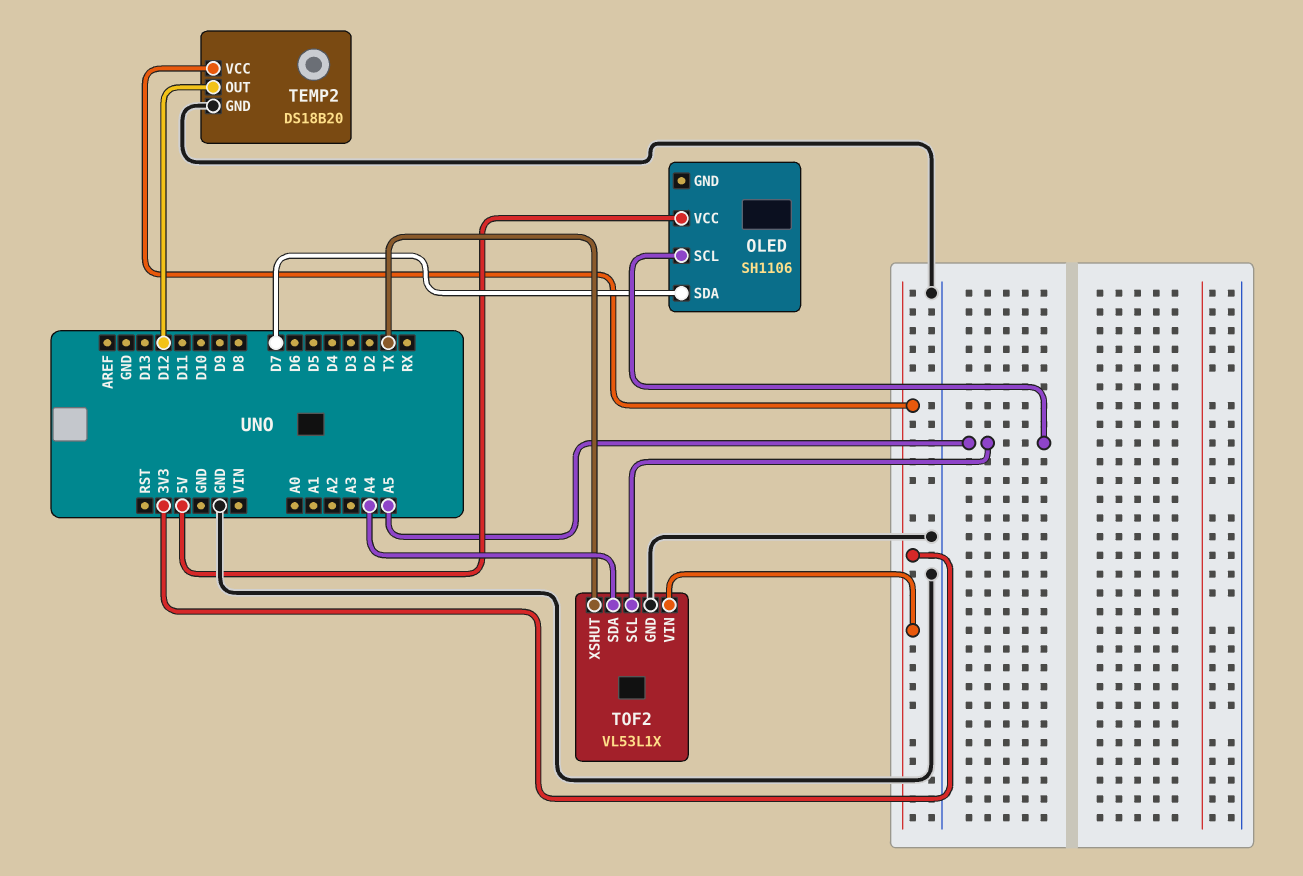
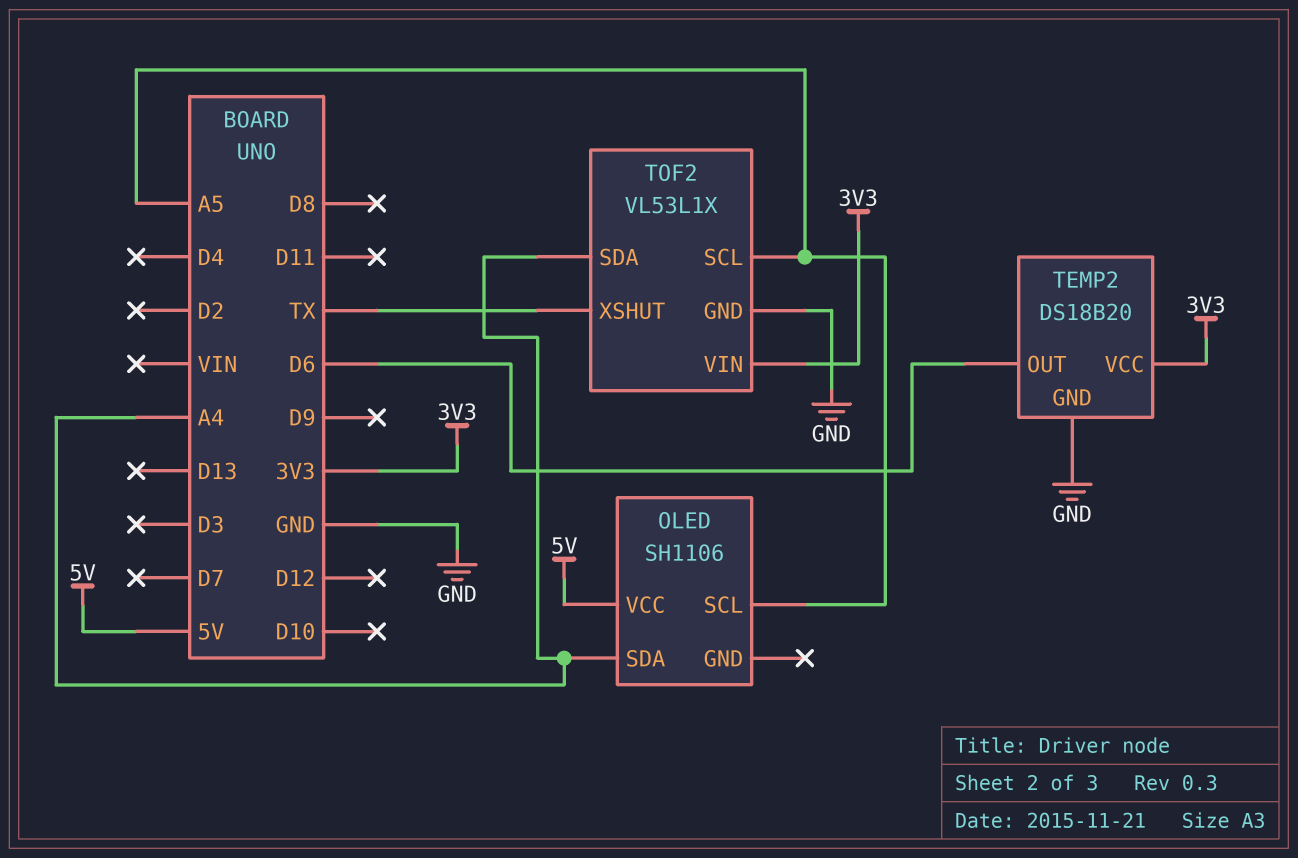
OLED pin SDA: D7 -> A4
TEMP2 pin OUT: D12 -> D6

